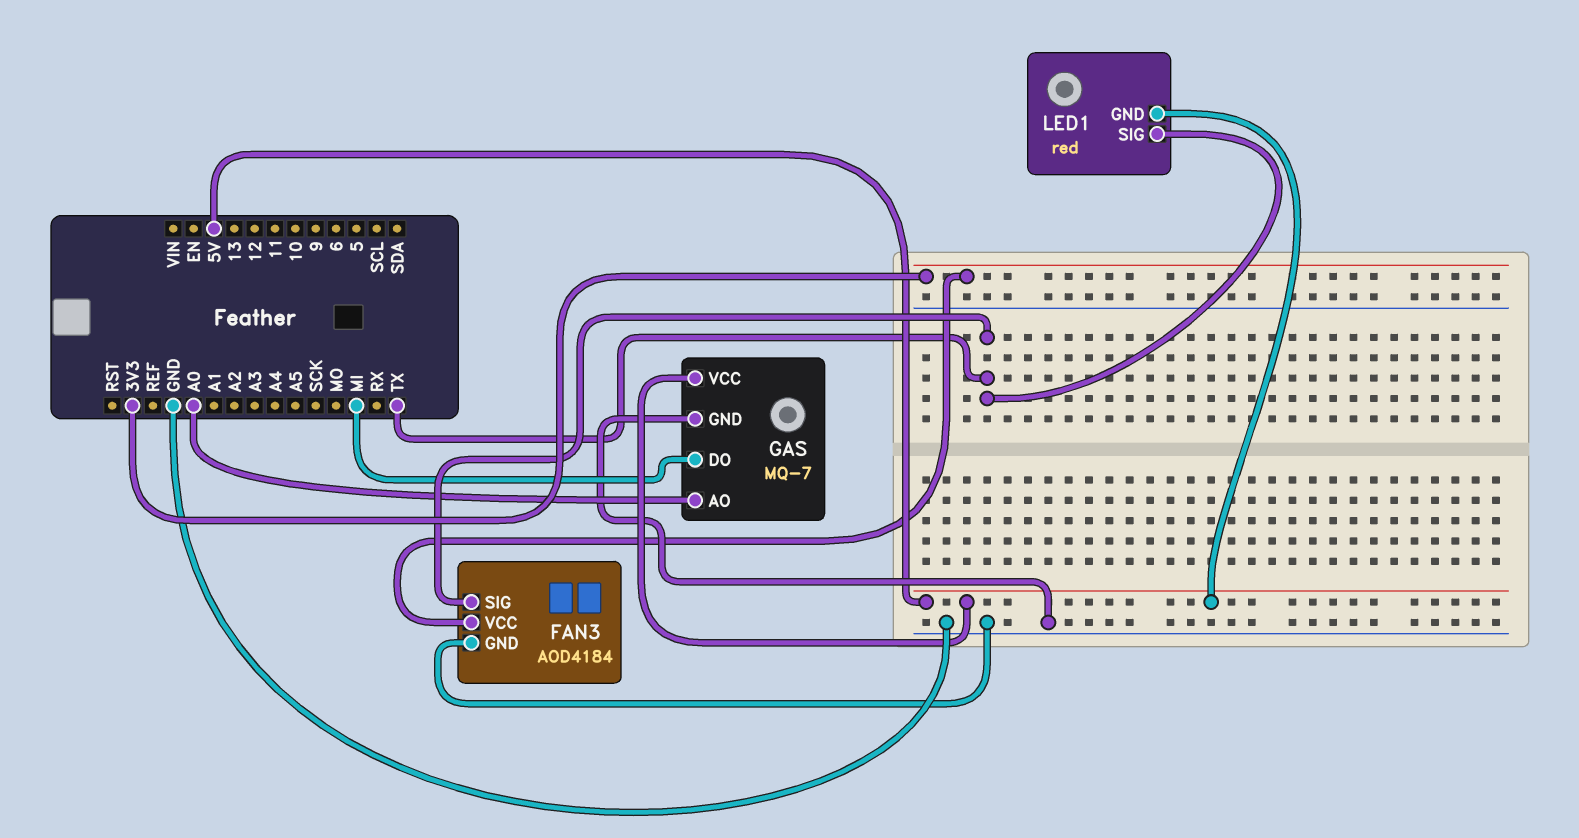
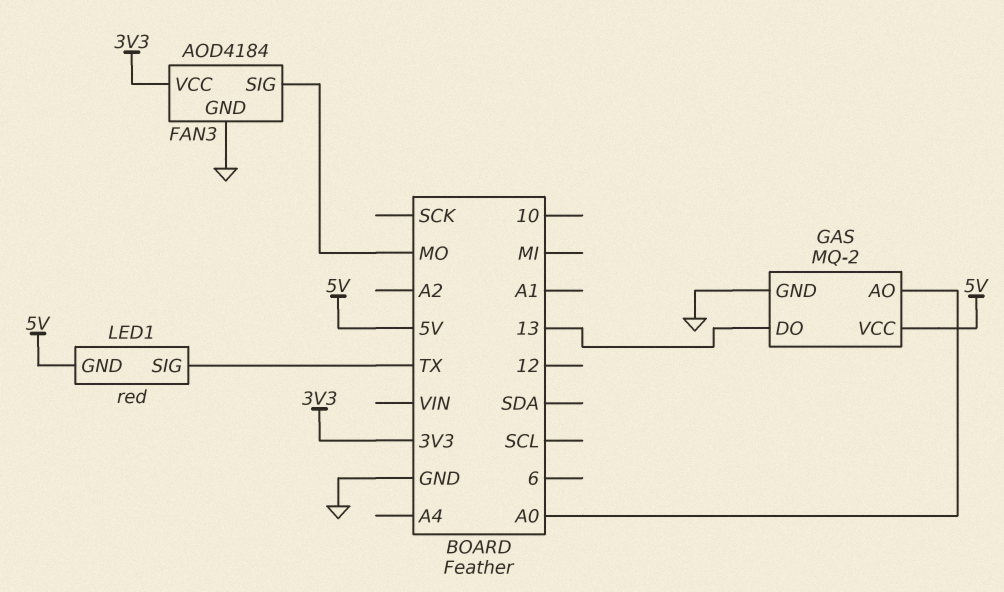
FAN3 pin SIG: TX -> MO
GAS: MQ-7 -> MQ-2
GAS pin DO: MI -> 13

